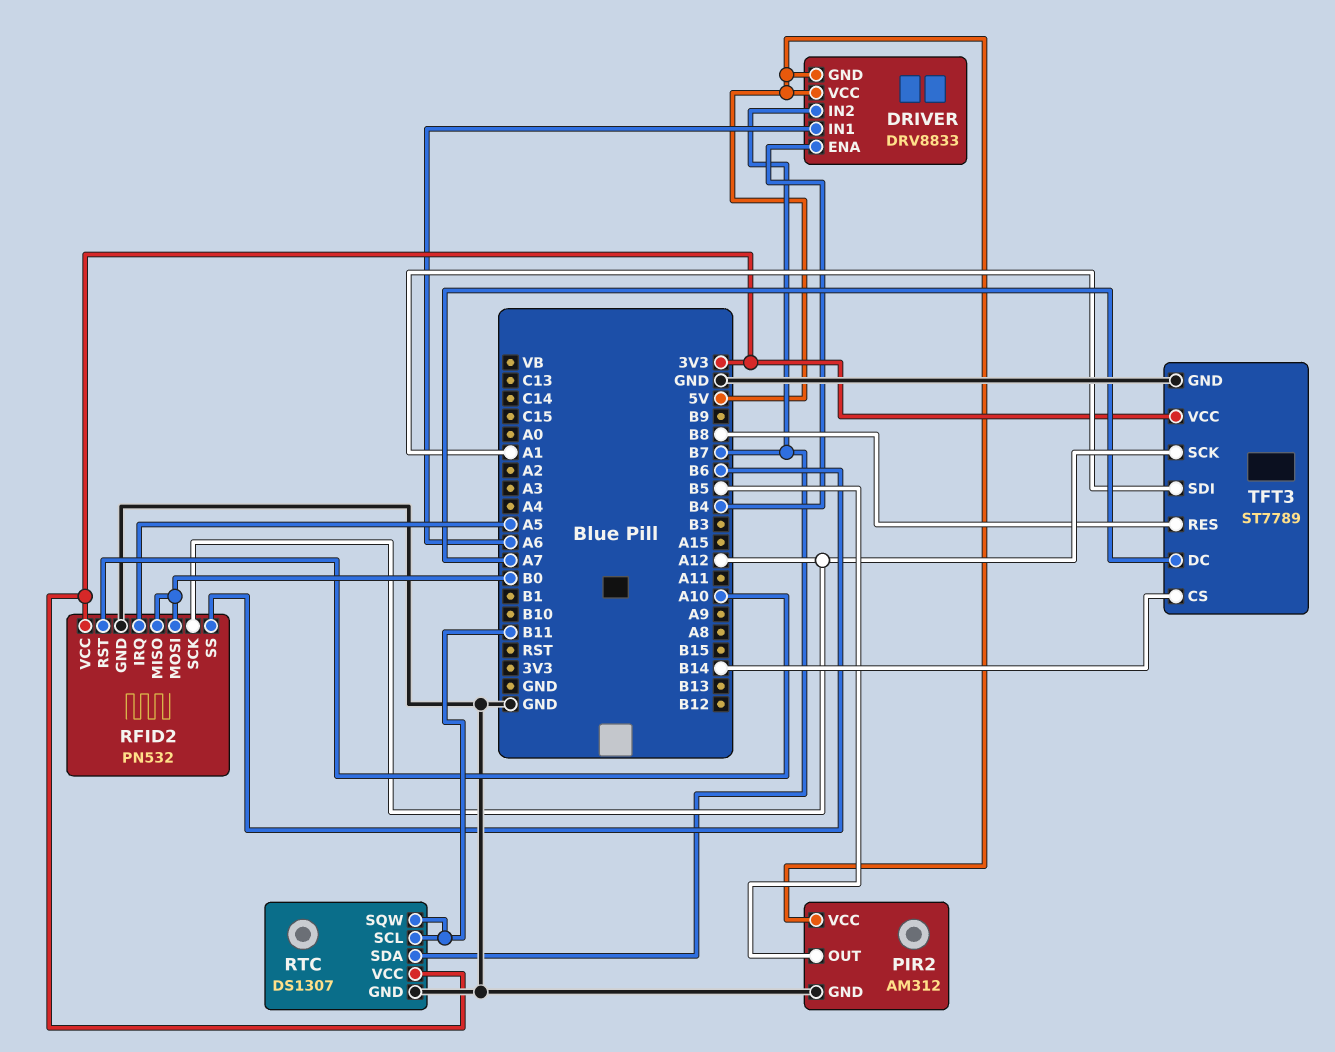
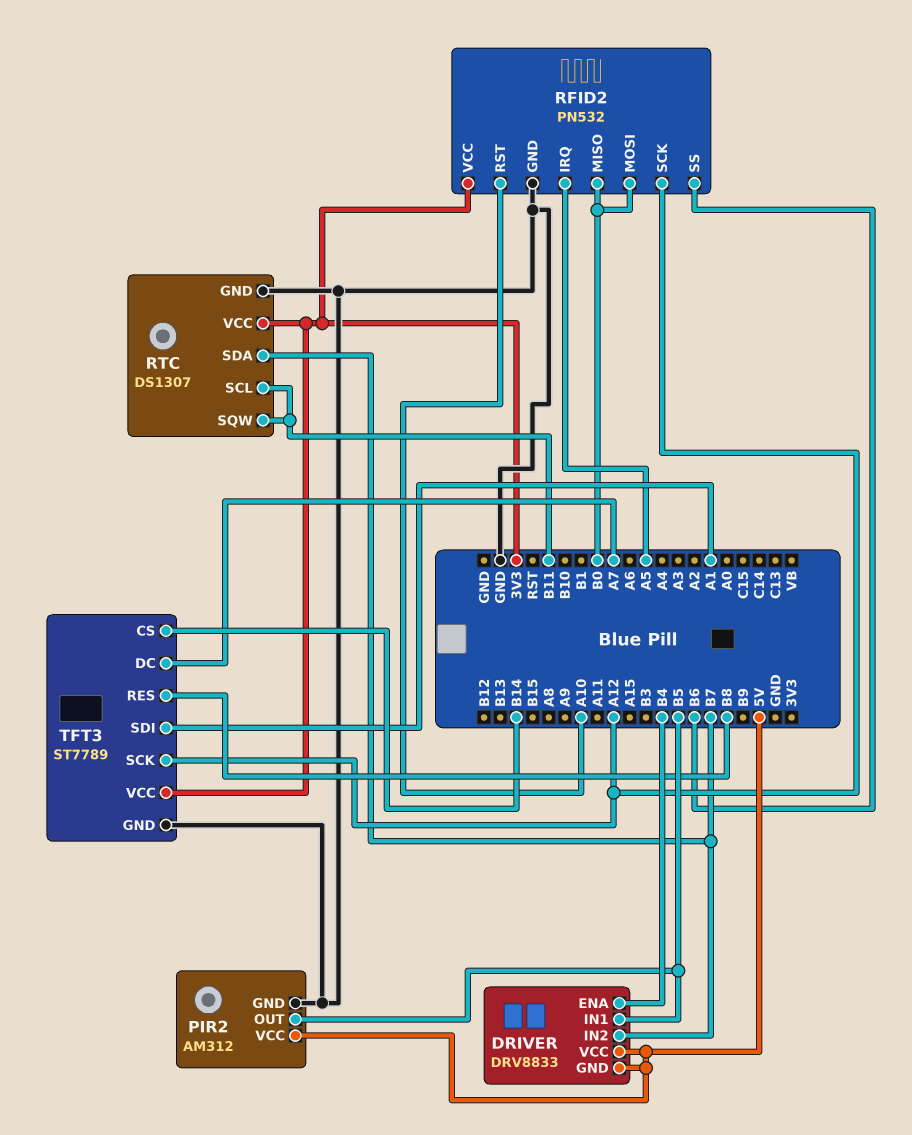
DRIVER pin IN1: A6 -> B5

